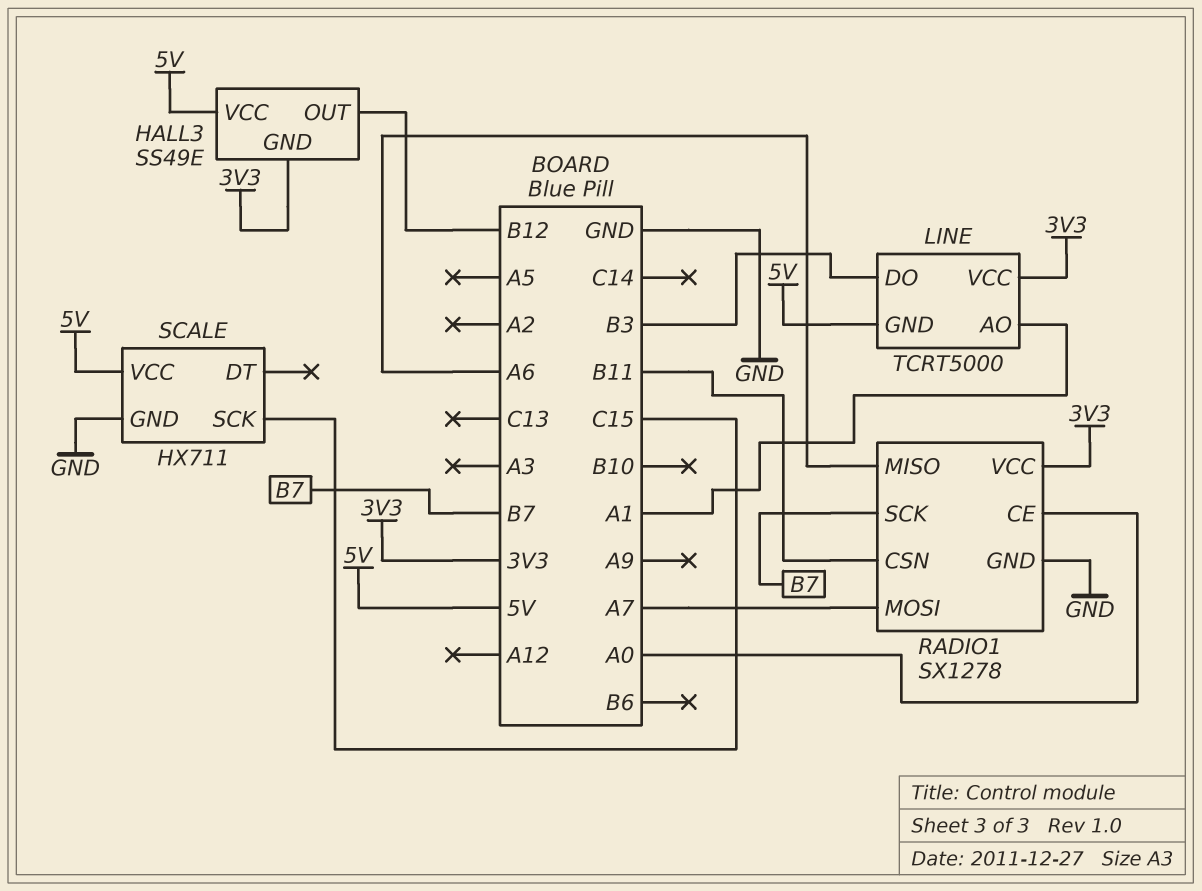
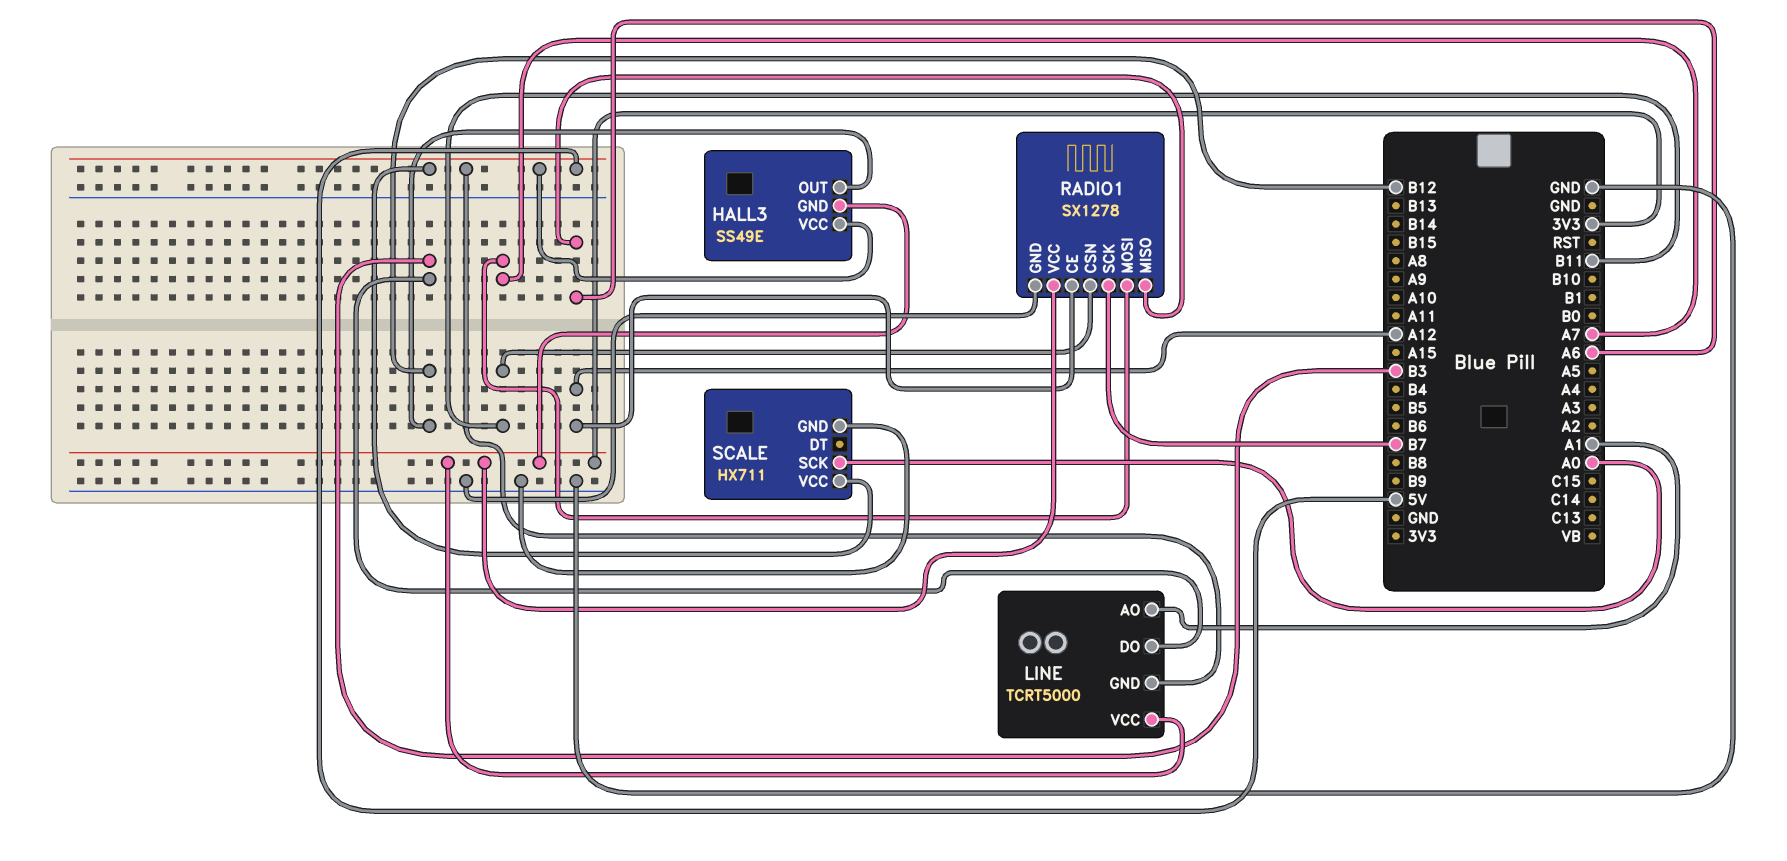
RADIO1 pin CE: A0 -> A12
SCALE pin SCK: C15 -> A0

